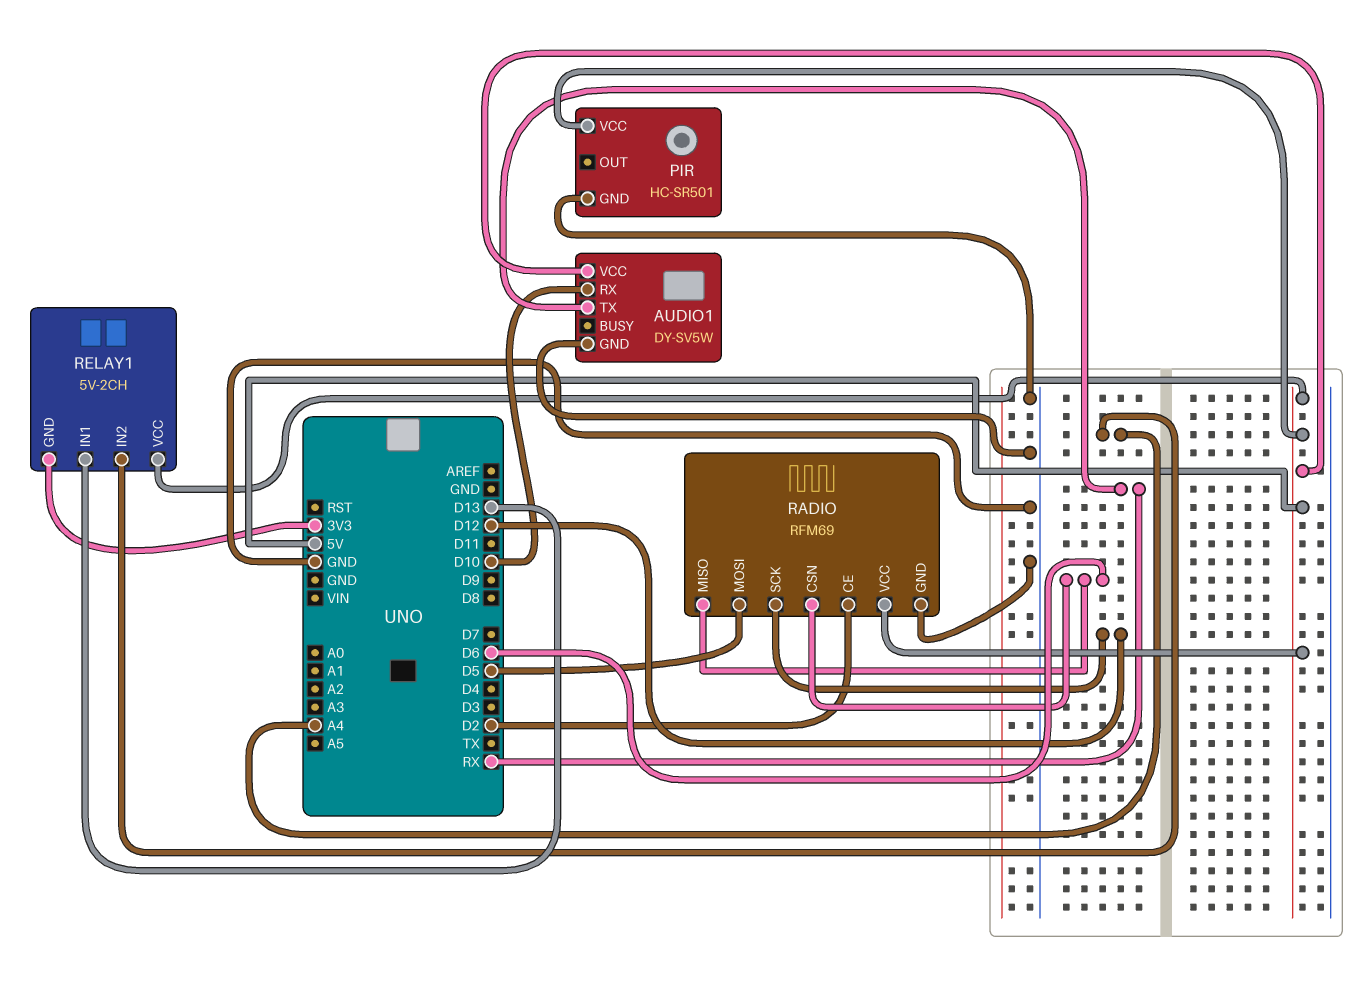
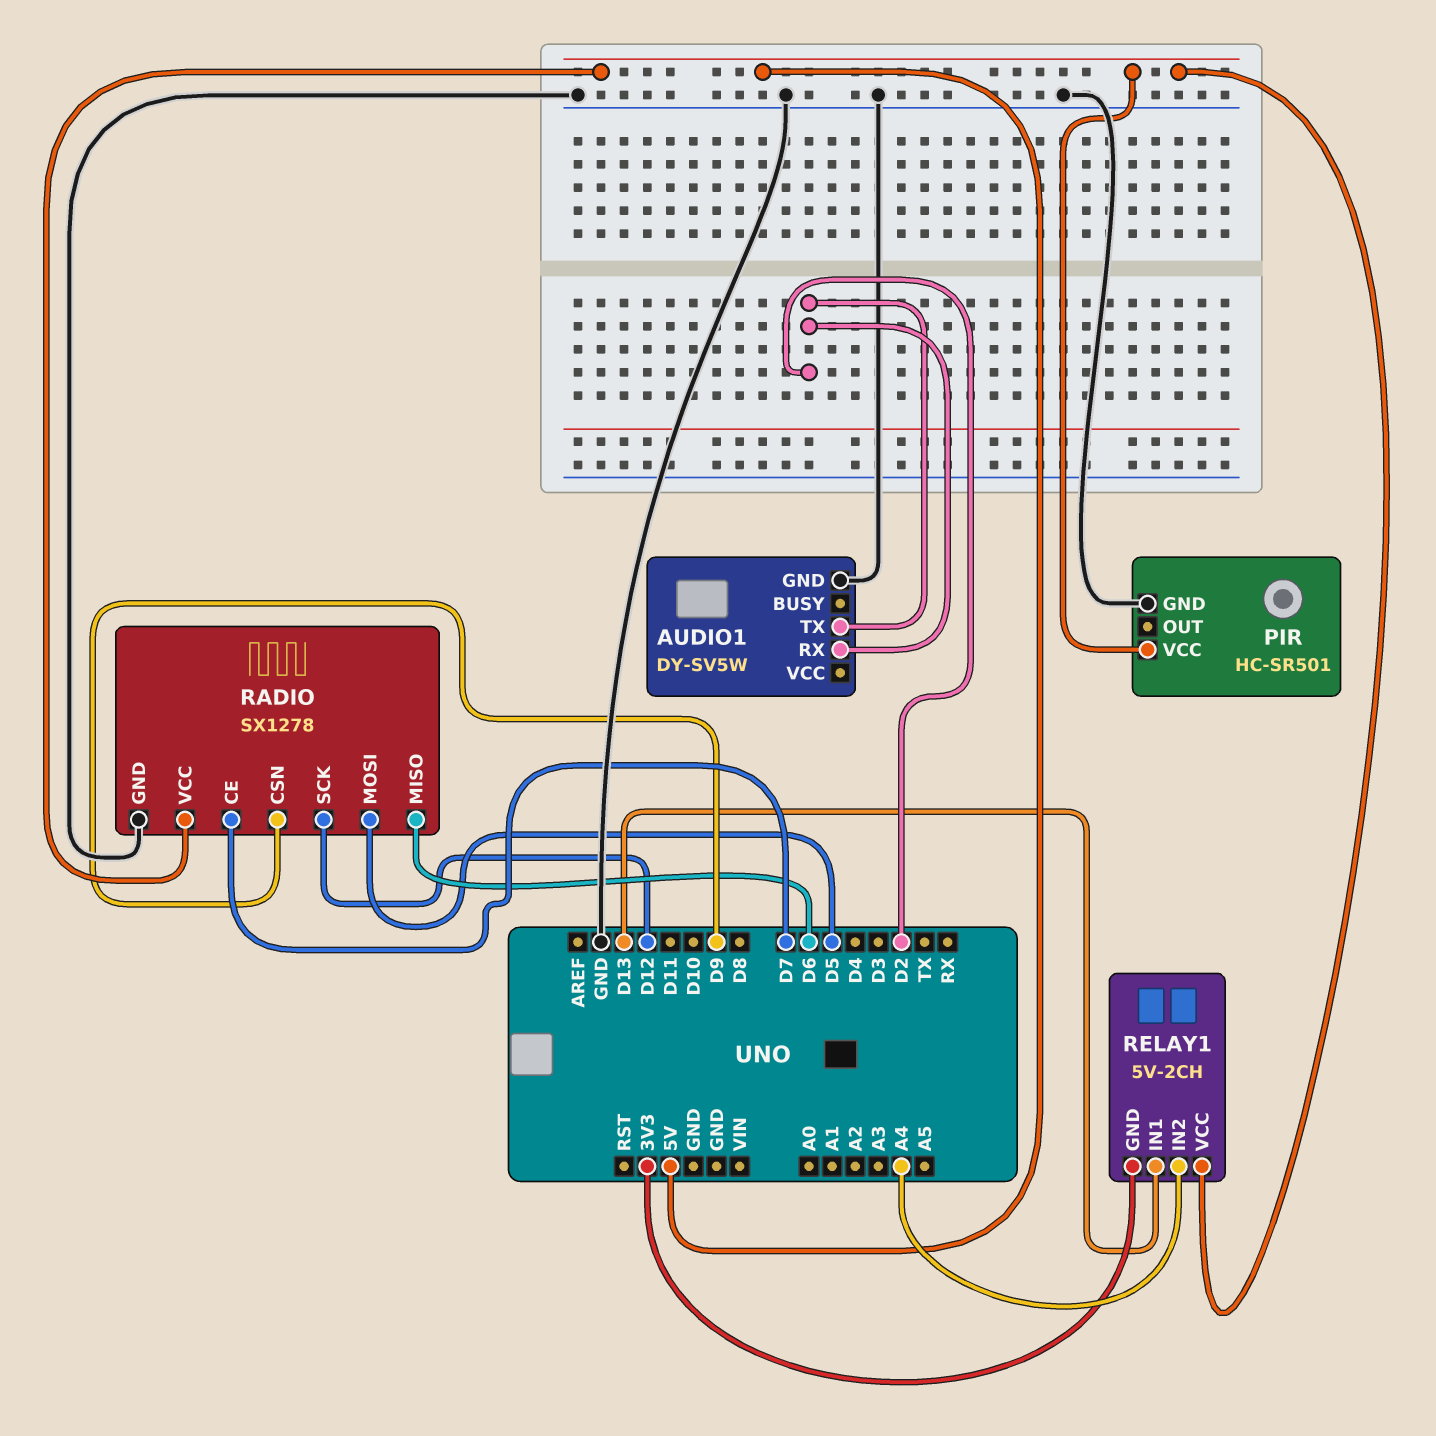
AUDIO1 pin RX: D10 -> D2
AUDIO1 pin TX: RX -> D2
AUDIO1 pin VCC: 5V -> none
RADIO: RFM69 -> SX1278
RADIO pin CE: D2 -> D7
RADIO pin CSN: D6 -> D9

